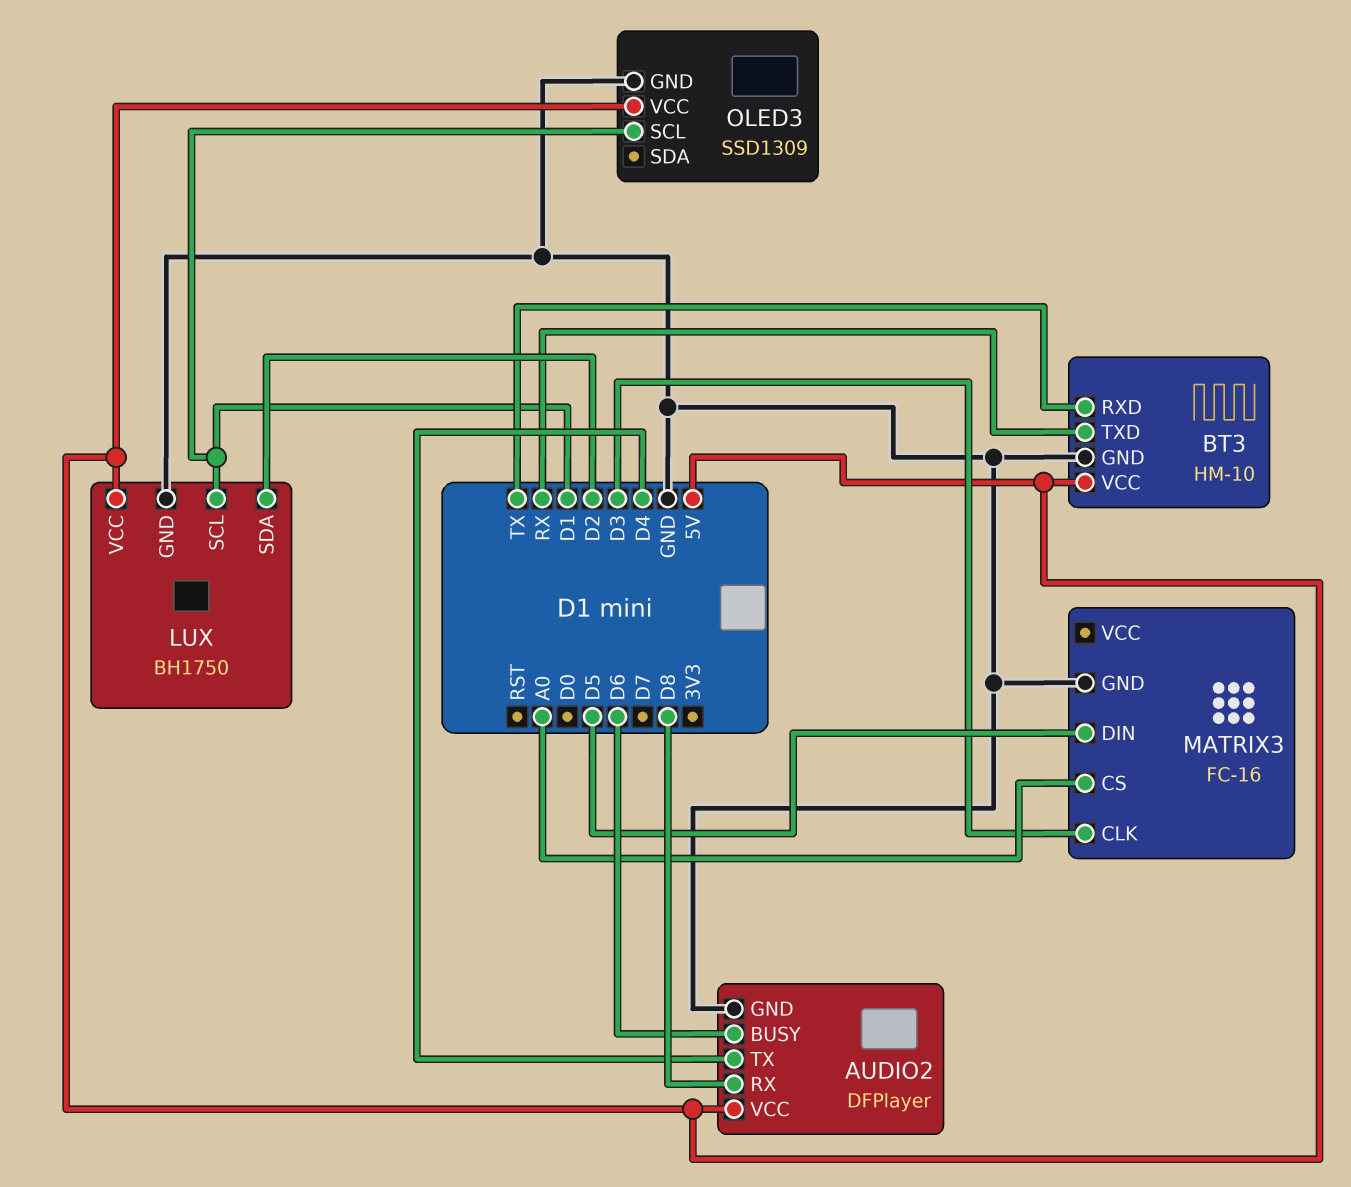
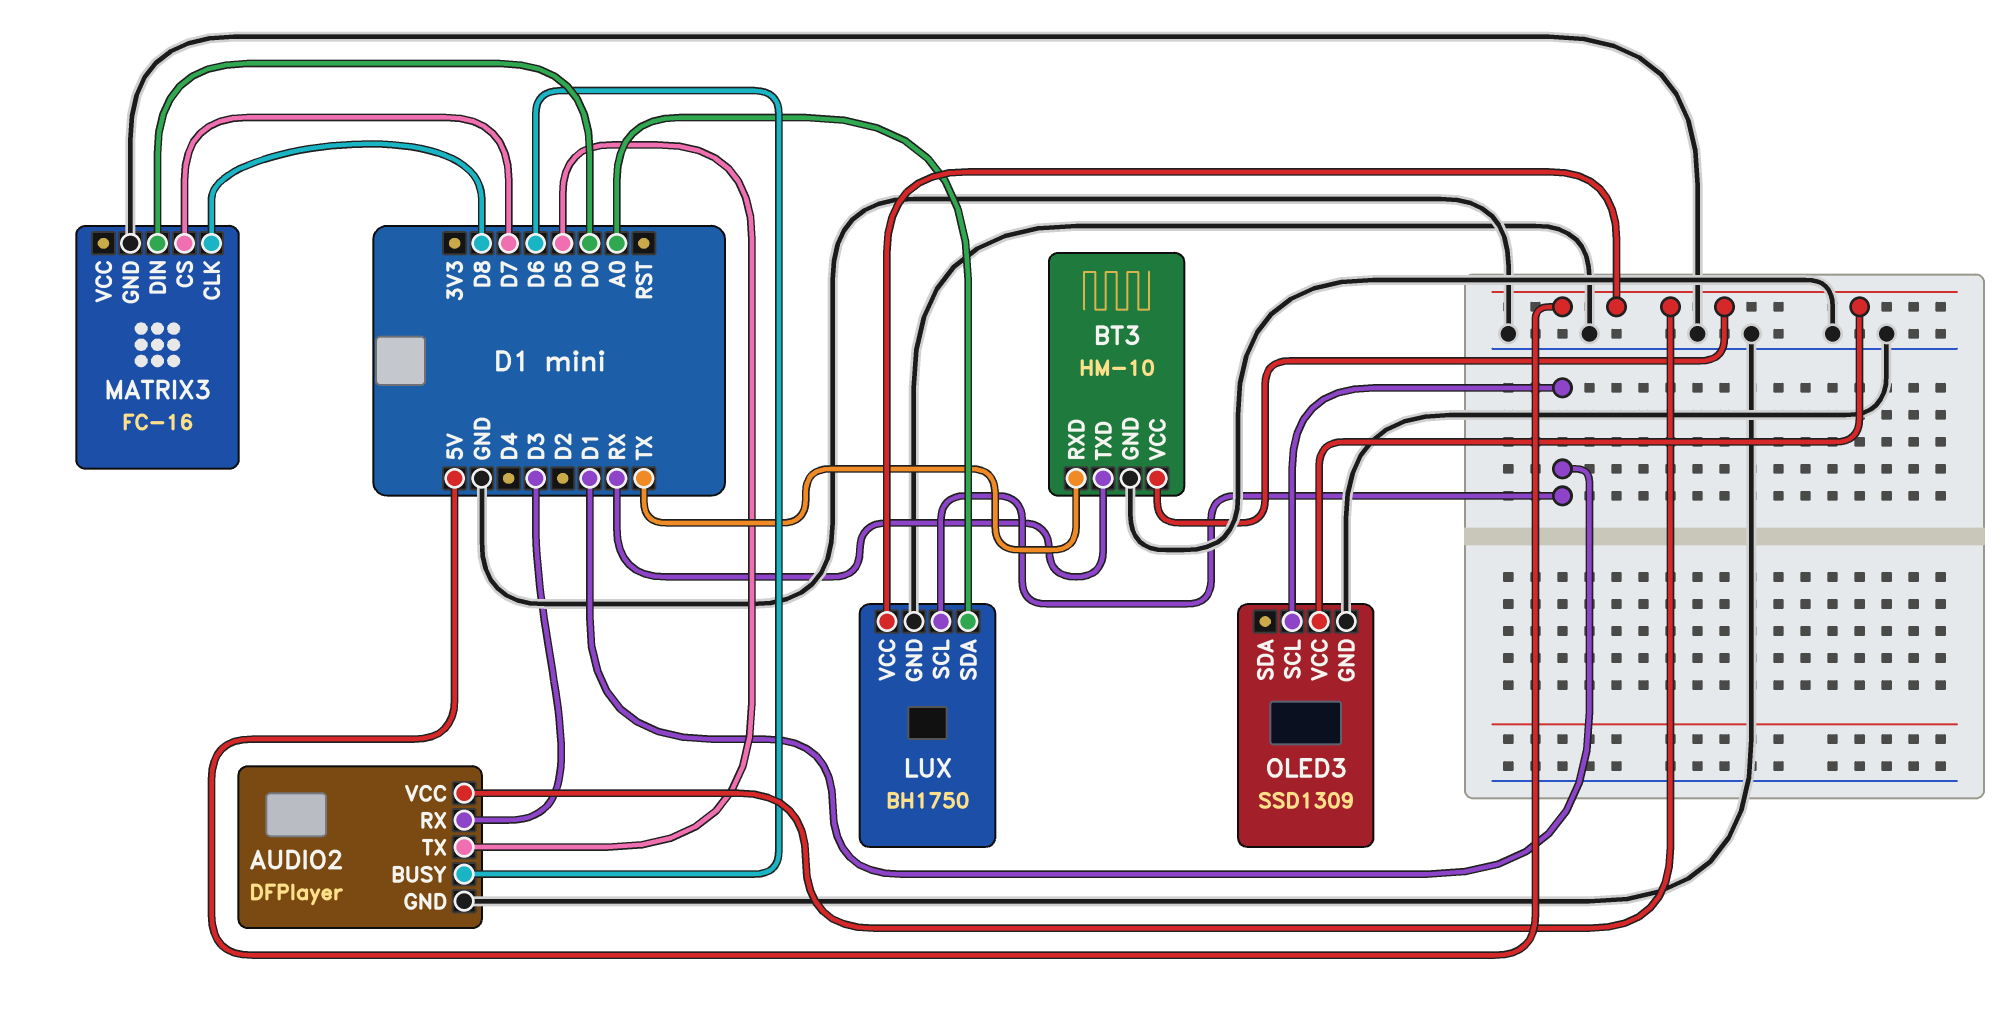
AUDIO2 pin RX: D8 -> D3
AUDIO2 pin TX: D4 -> D5
LUX pin SDA: D2 -> A0
MATRIX3 pin CLK: D3 -> D8
MATRIX3 pin CS: A0 -> D7
MATRIX3 pin DIN: D5 -> D0

